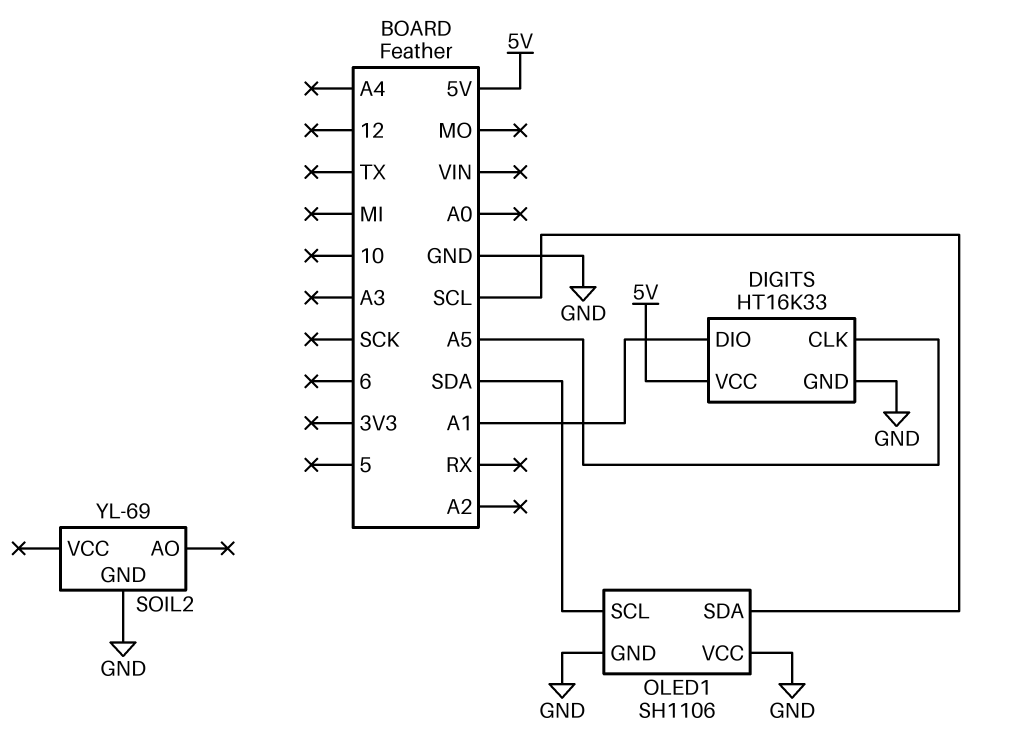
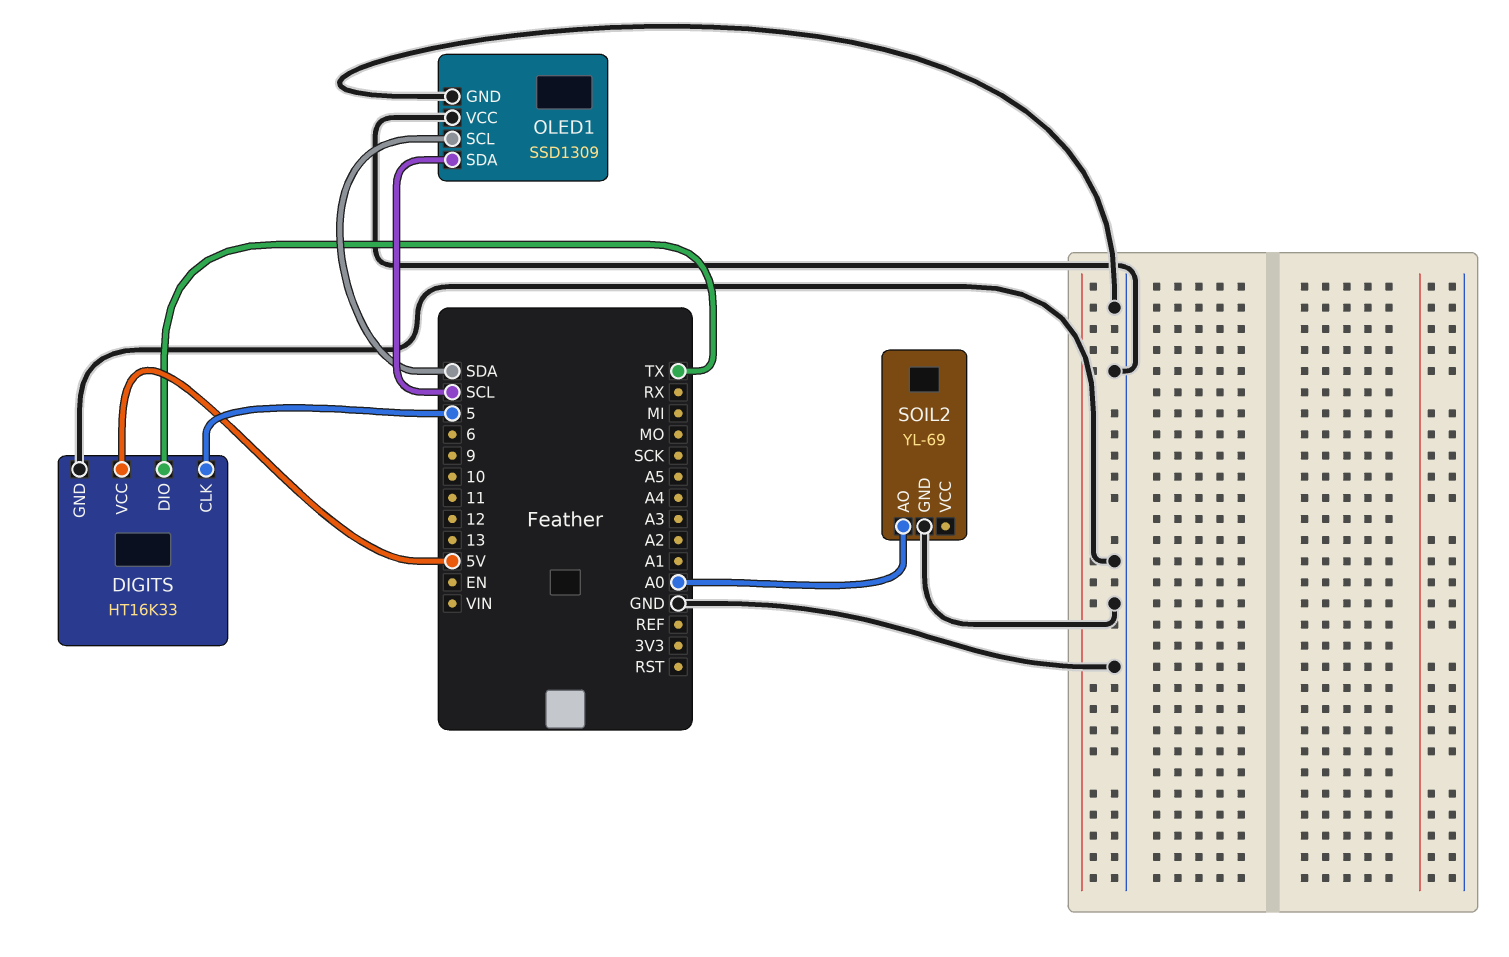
DIGITS pin CLK: A5 -> 5
DIGITS pin DIO: A1 -> TX
OLED1: SH1106 -> SSD1309
SOIL2 pin AO: none -> A0

